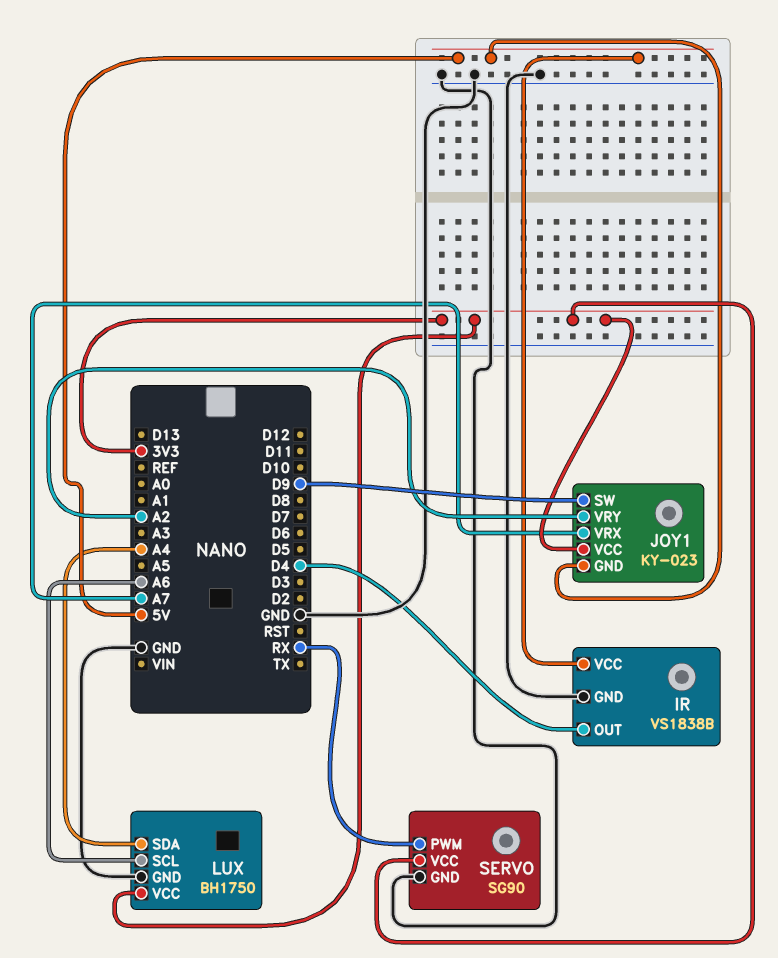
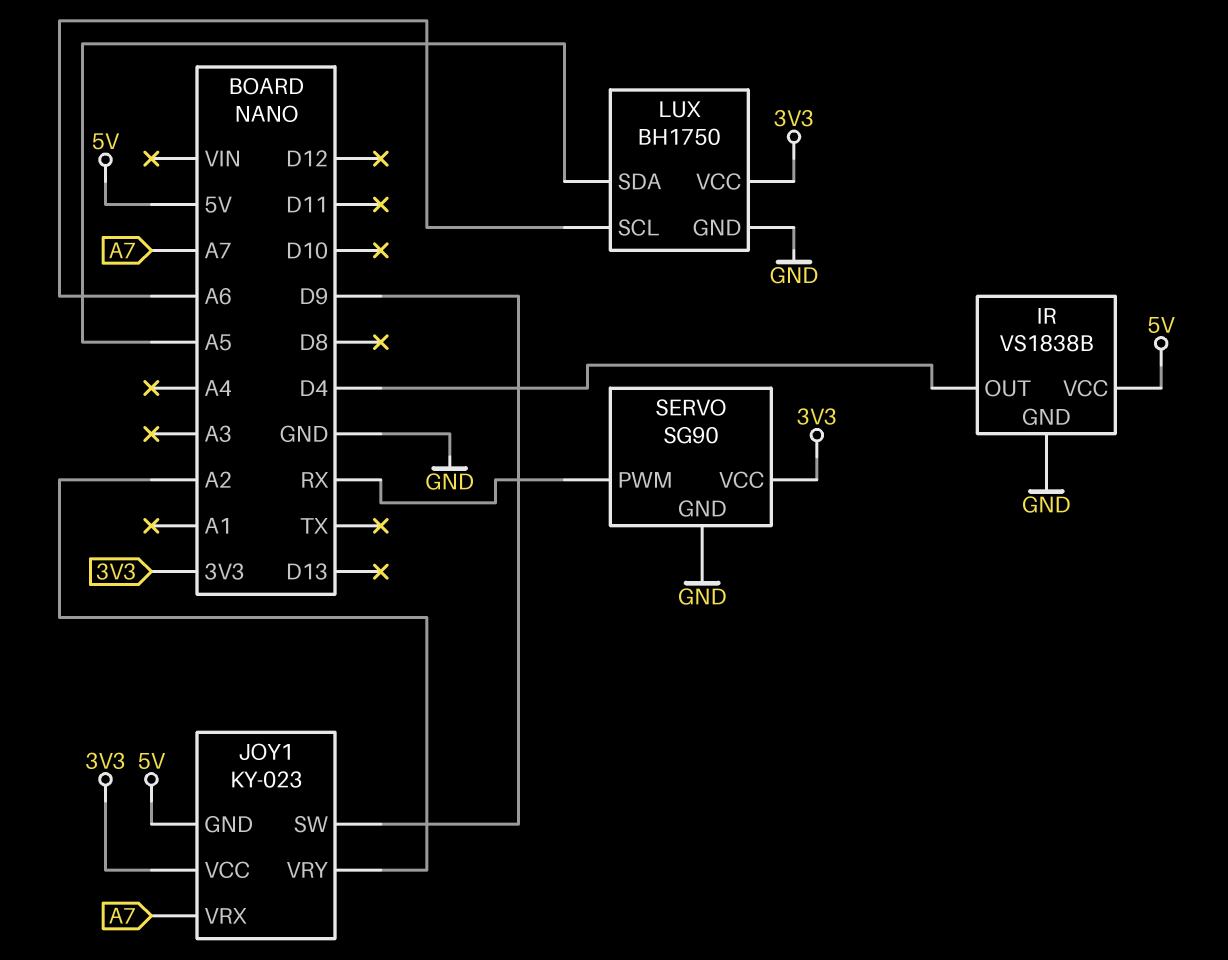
LUX pin SDA: A4 -> A5

